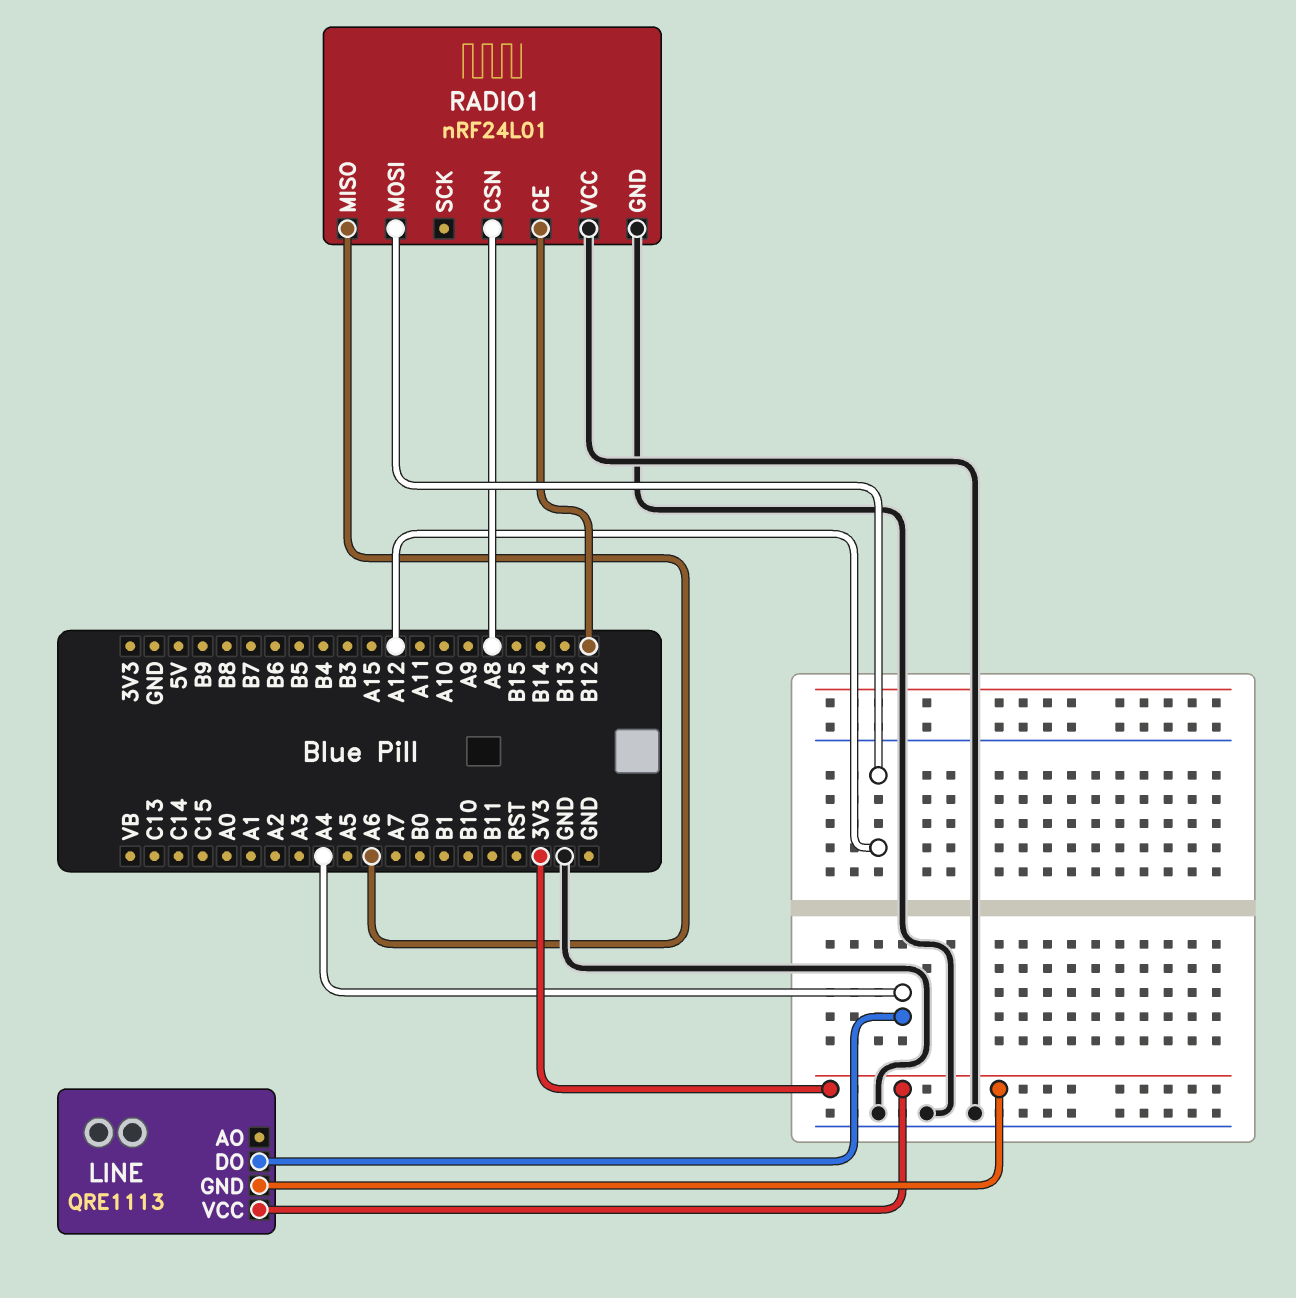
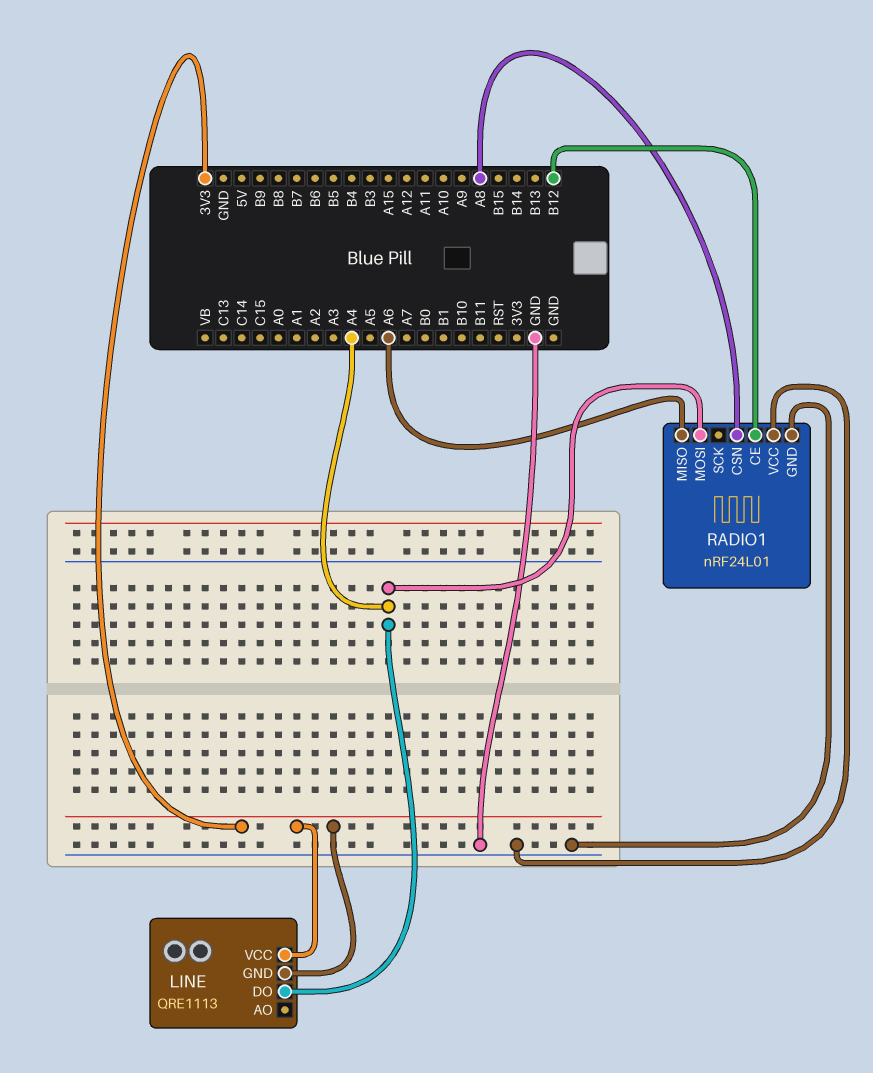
RADIO1 pin MOSI: A12 -> A4

